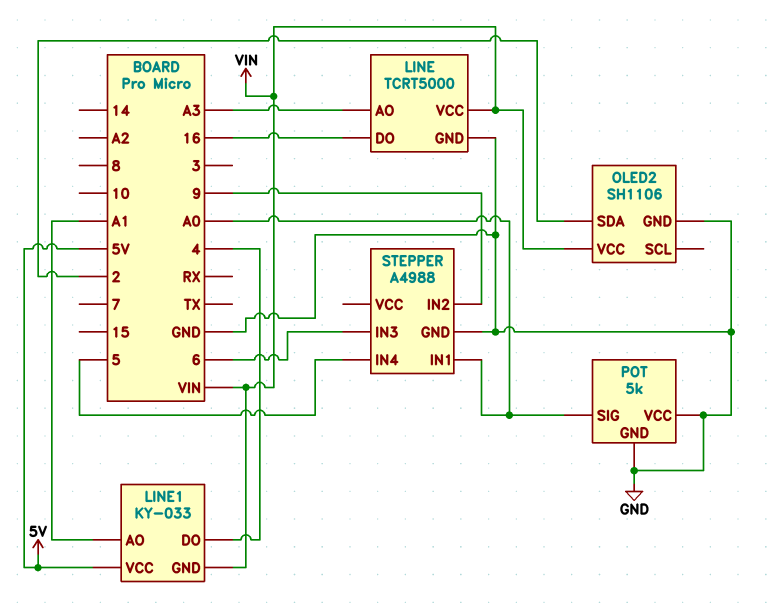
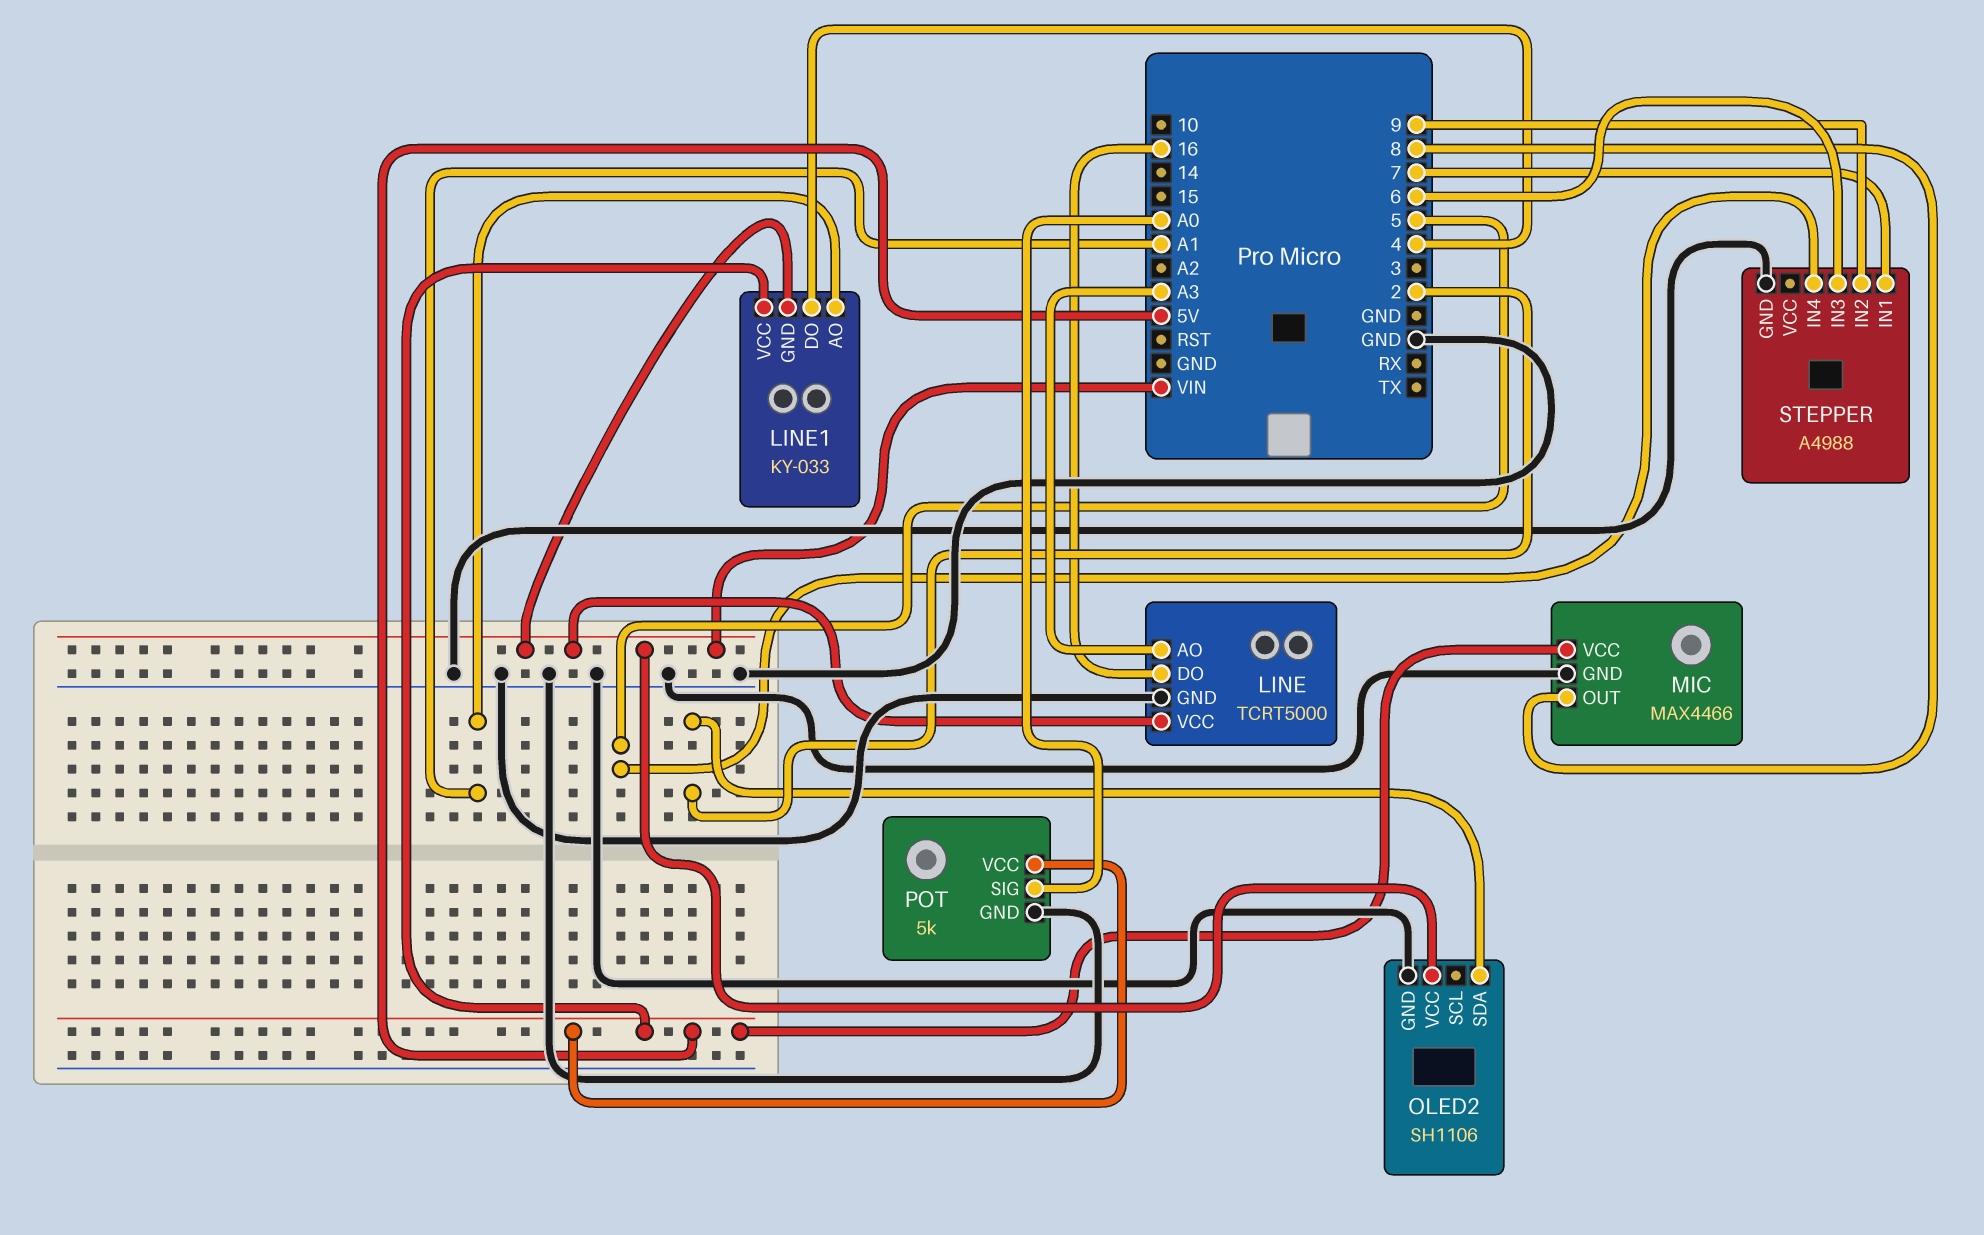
MIC: none -> MAX4466
MIC pin GND: none -> GND
MIC pin OUT: none -> 8
MIC pin VCC: none -> 5V
POT pin VCC: GND -> 5V
STEPPER pin IN1: A0 -> 7

